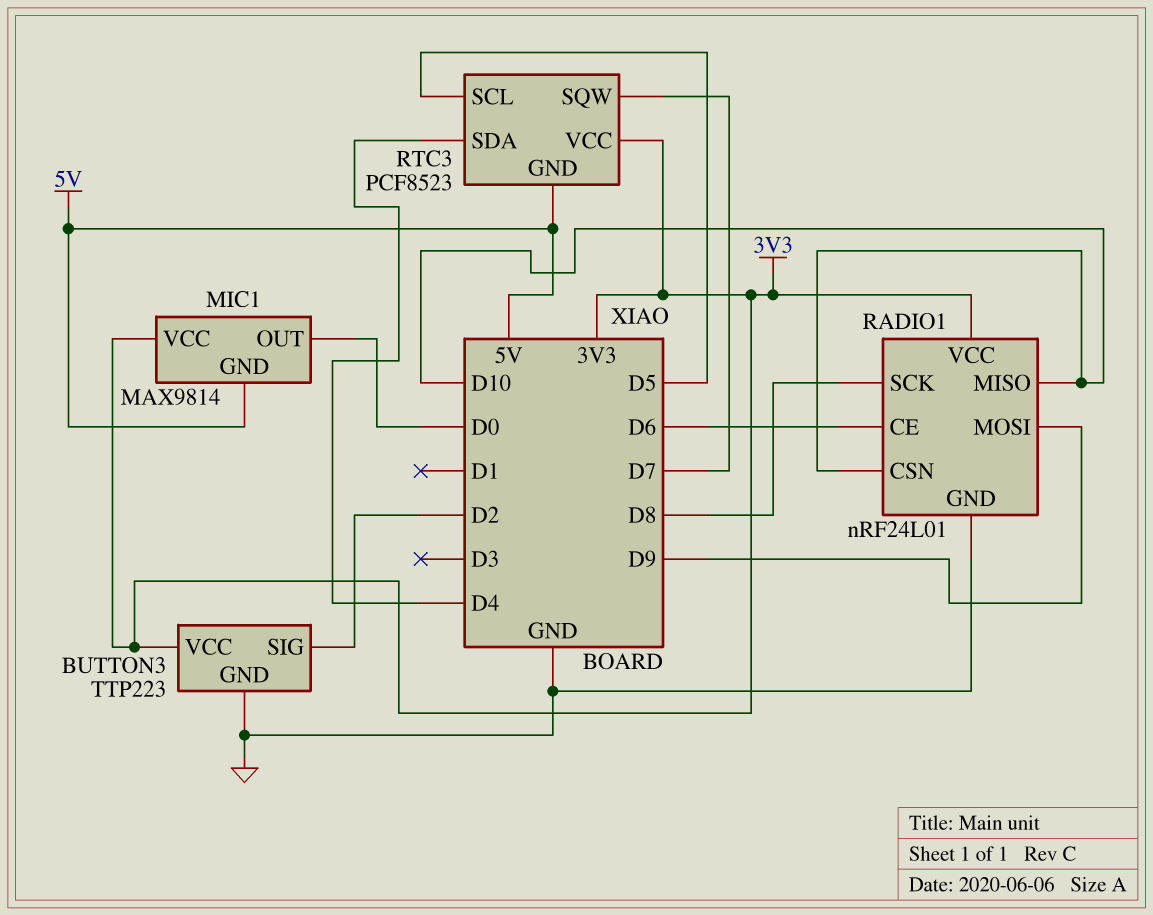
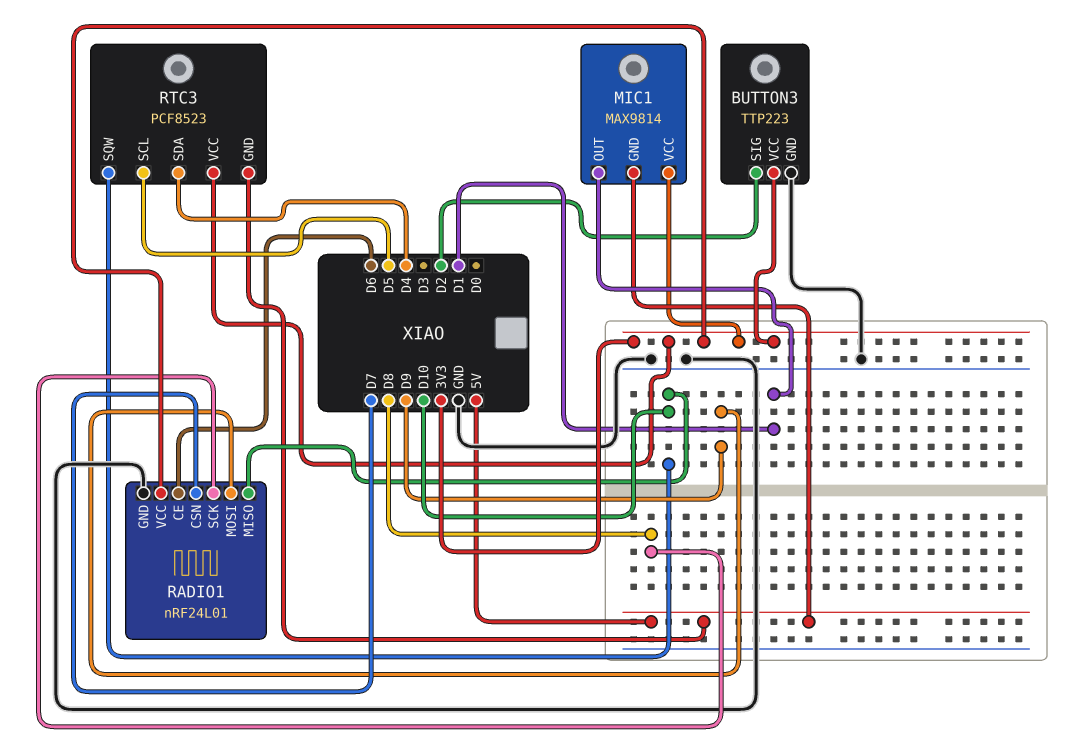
MIC1 pin OUT: D0 -> D1
RADIO1 pin CSN: D10 -> D7
RTC3 pin SQW: D7 -> D10

